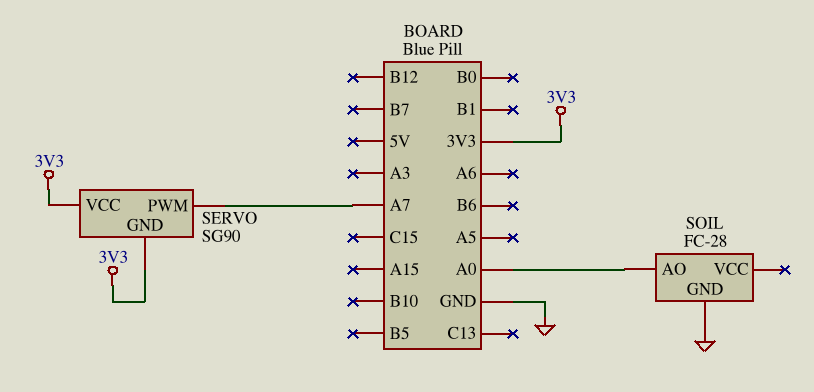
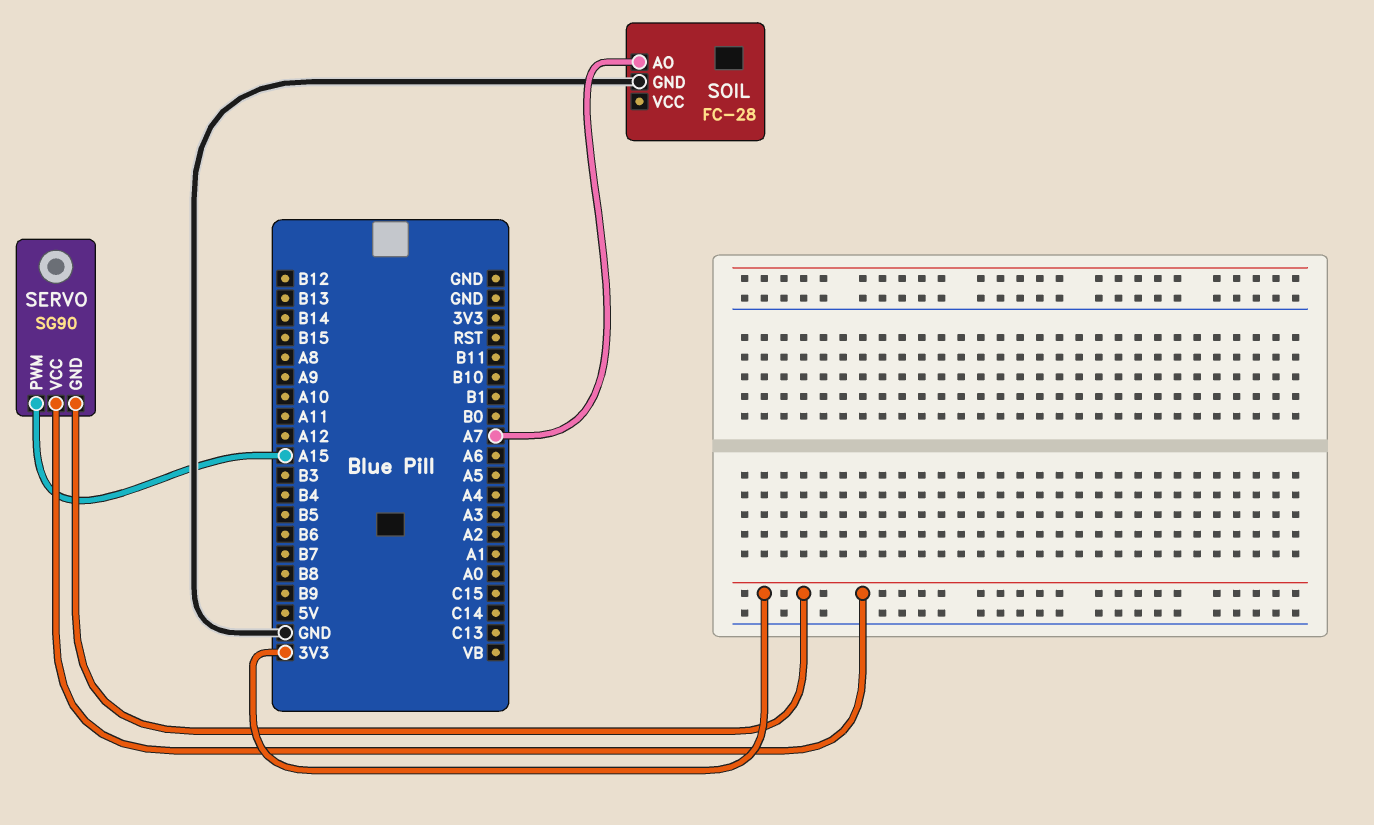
SERVO pin PWM: A7 -> A15
SOIL pin AO: A0 -> A7

